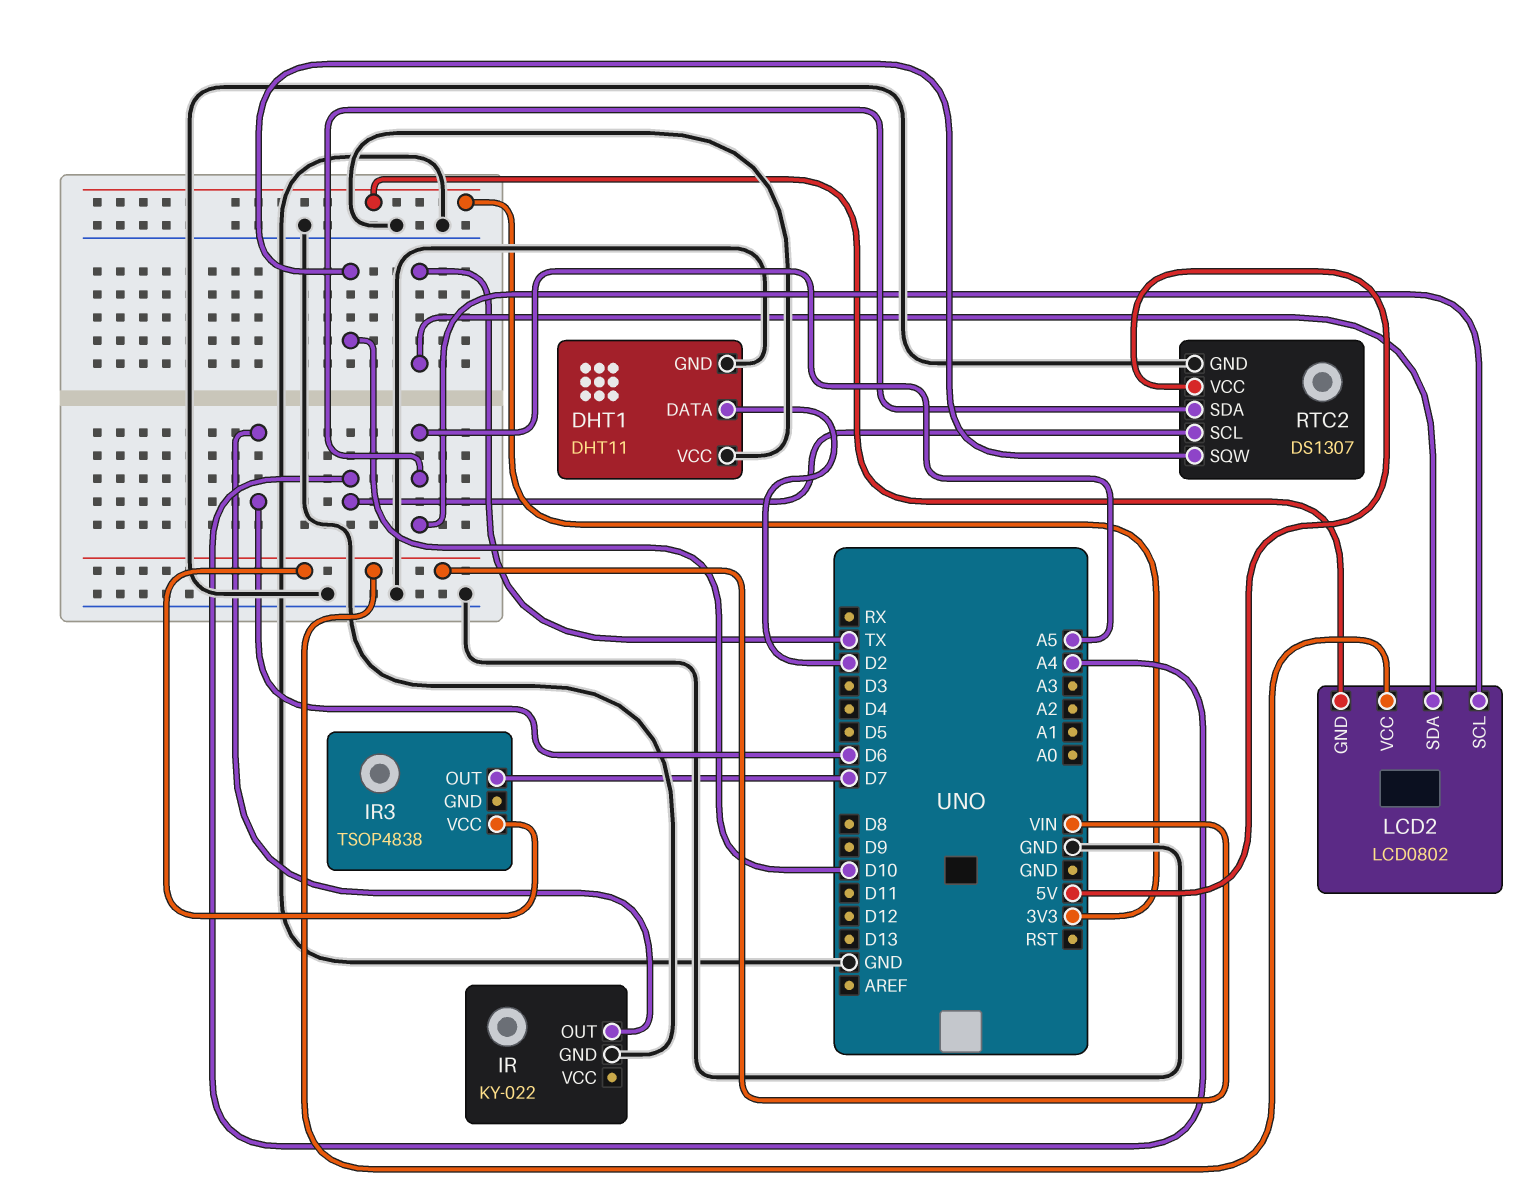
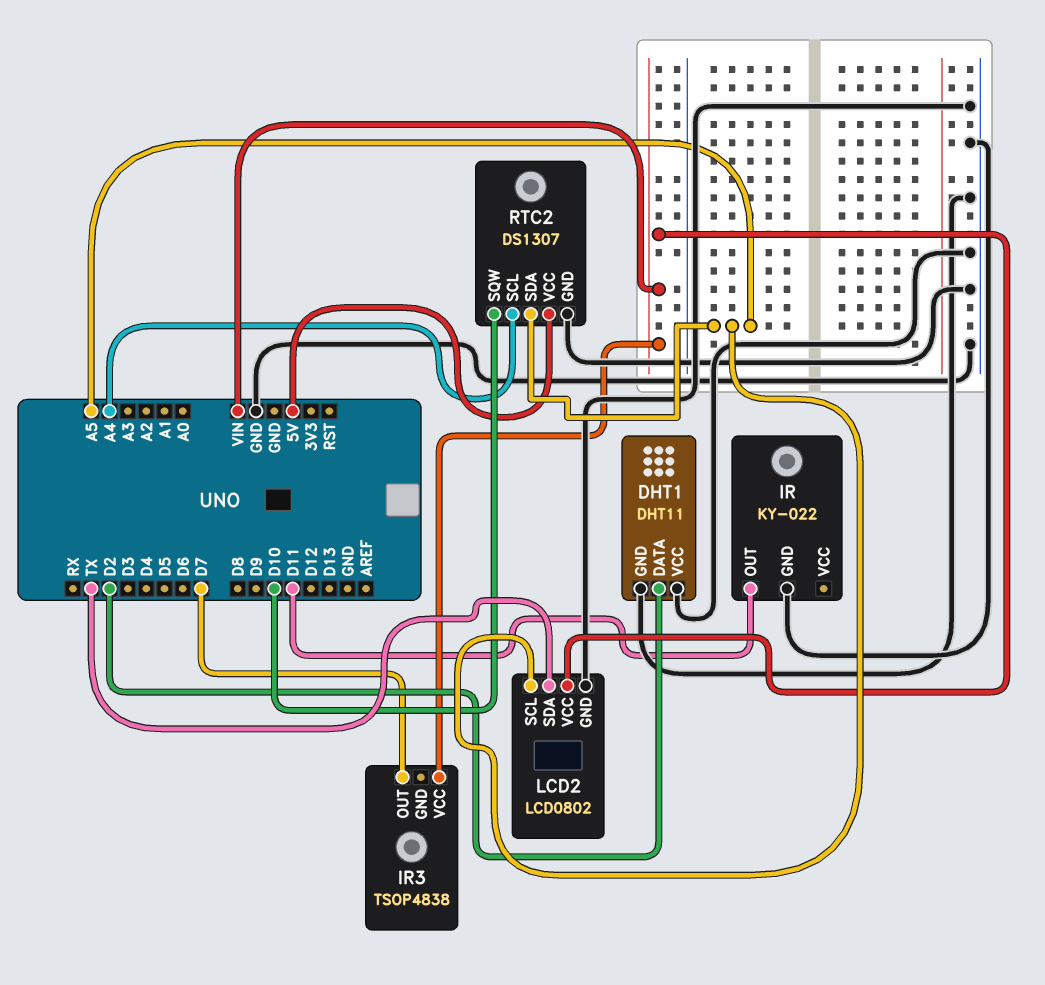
IR pin OUT: D6 -> D11
LCD2 pin GND: 3V3 -> GND

